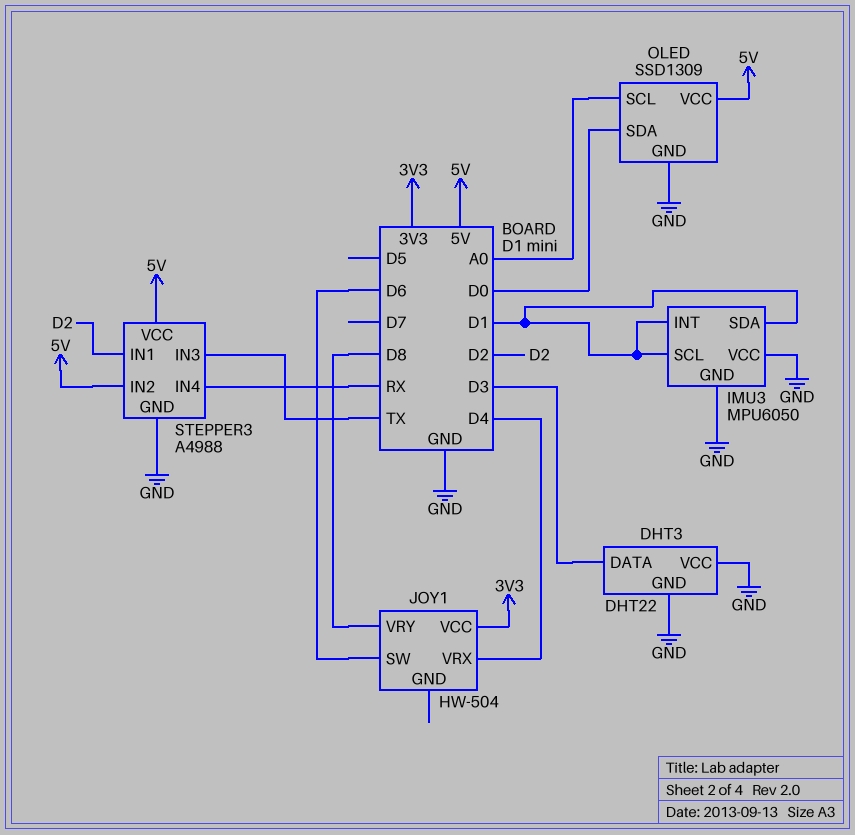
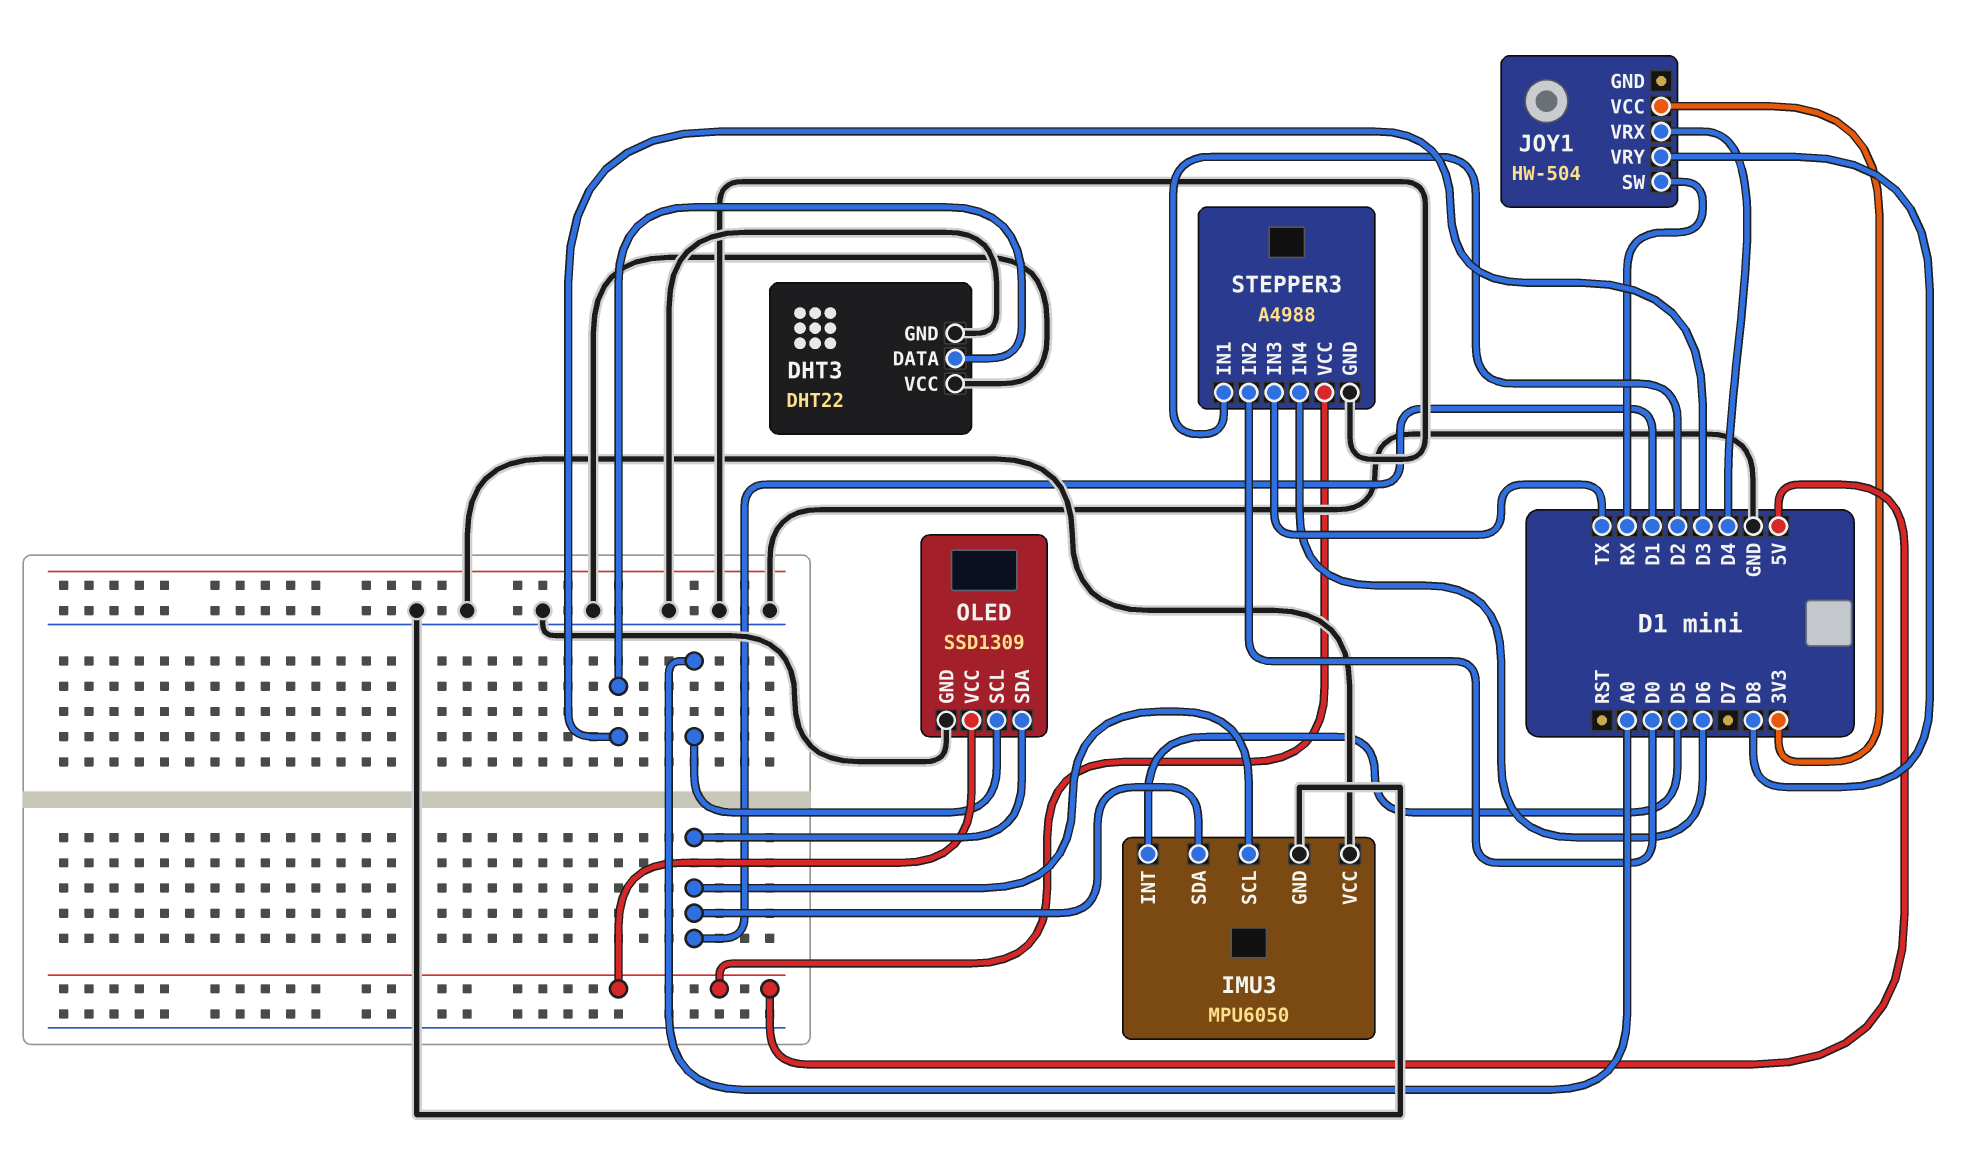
IMU3 pin INT: D1 -> D5
JOY1 pin SW: D6 -> RX
OLED pin SDA: D0 -> D1
STEPPER3 pin IN2: 5V -> D0
STEPPER3 pin IN4: RX -> D6

